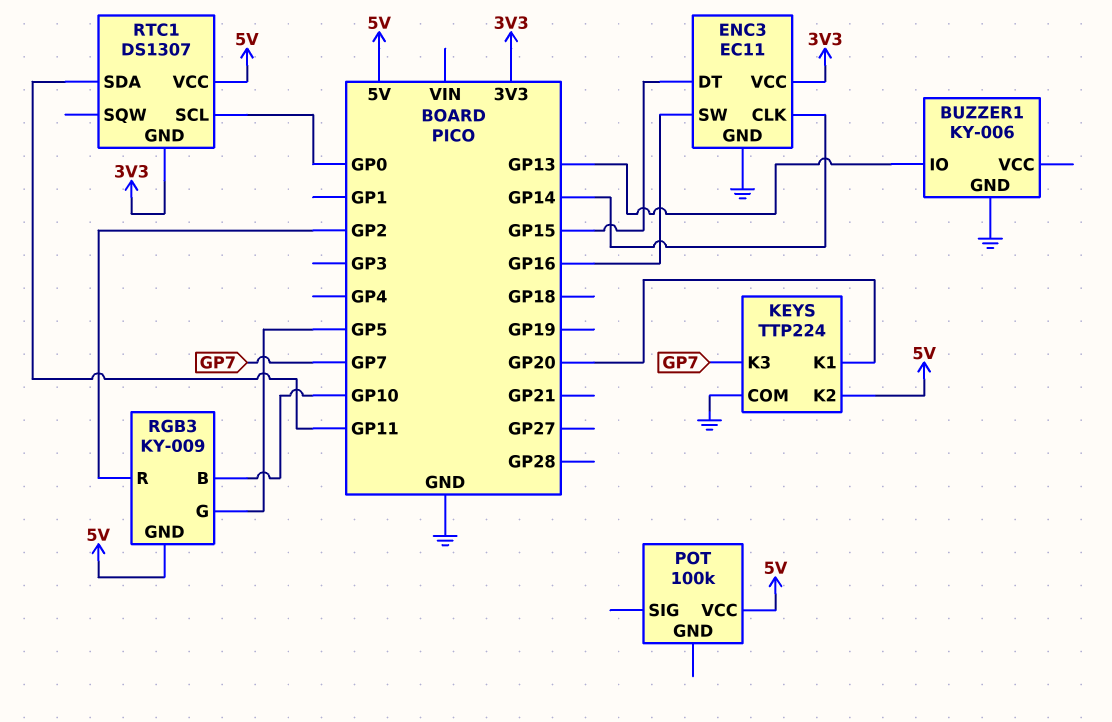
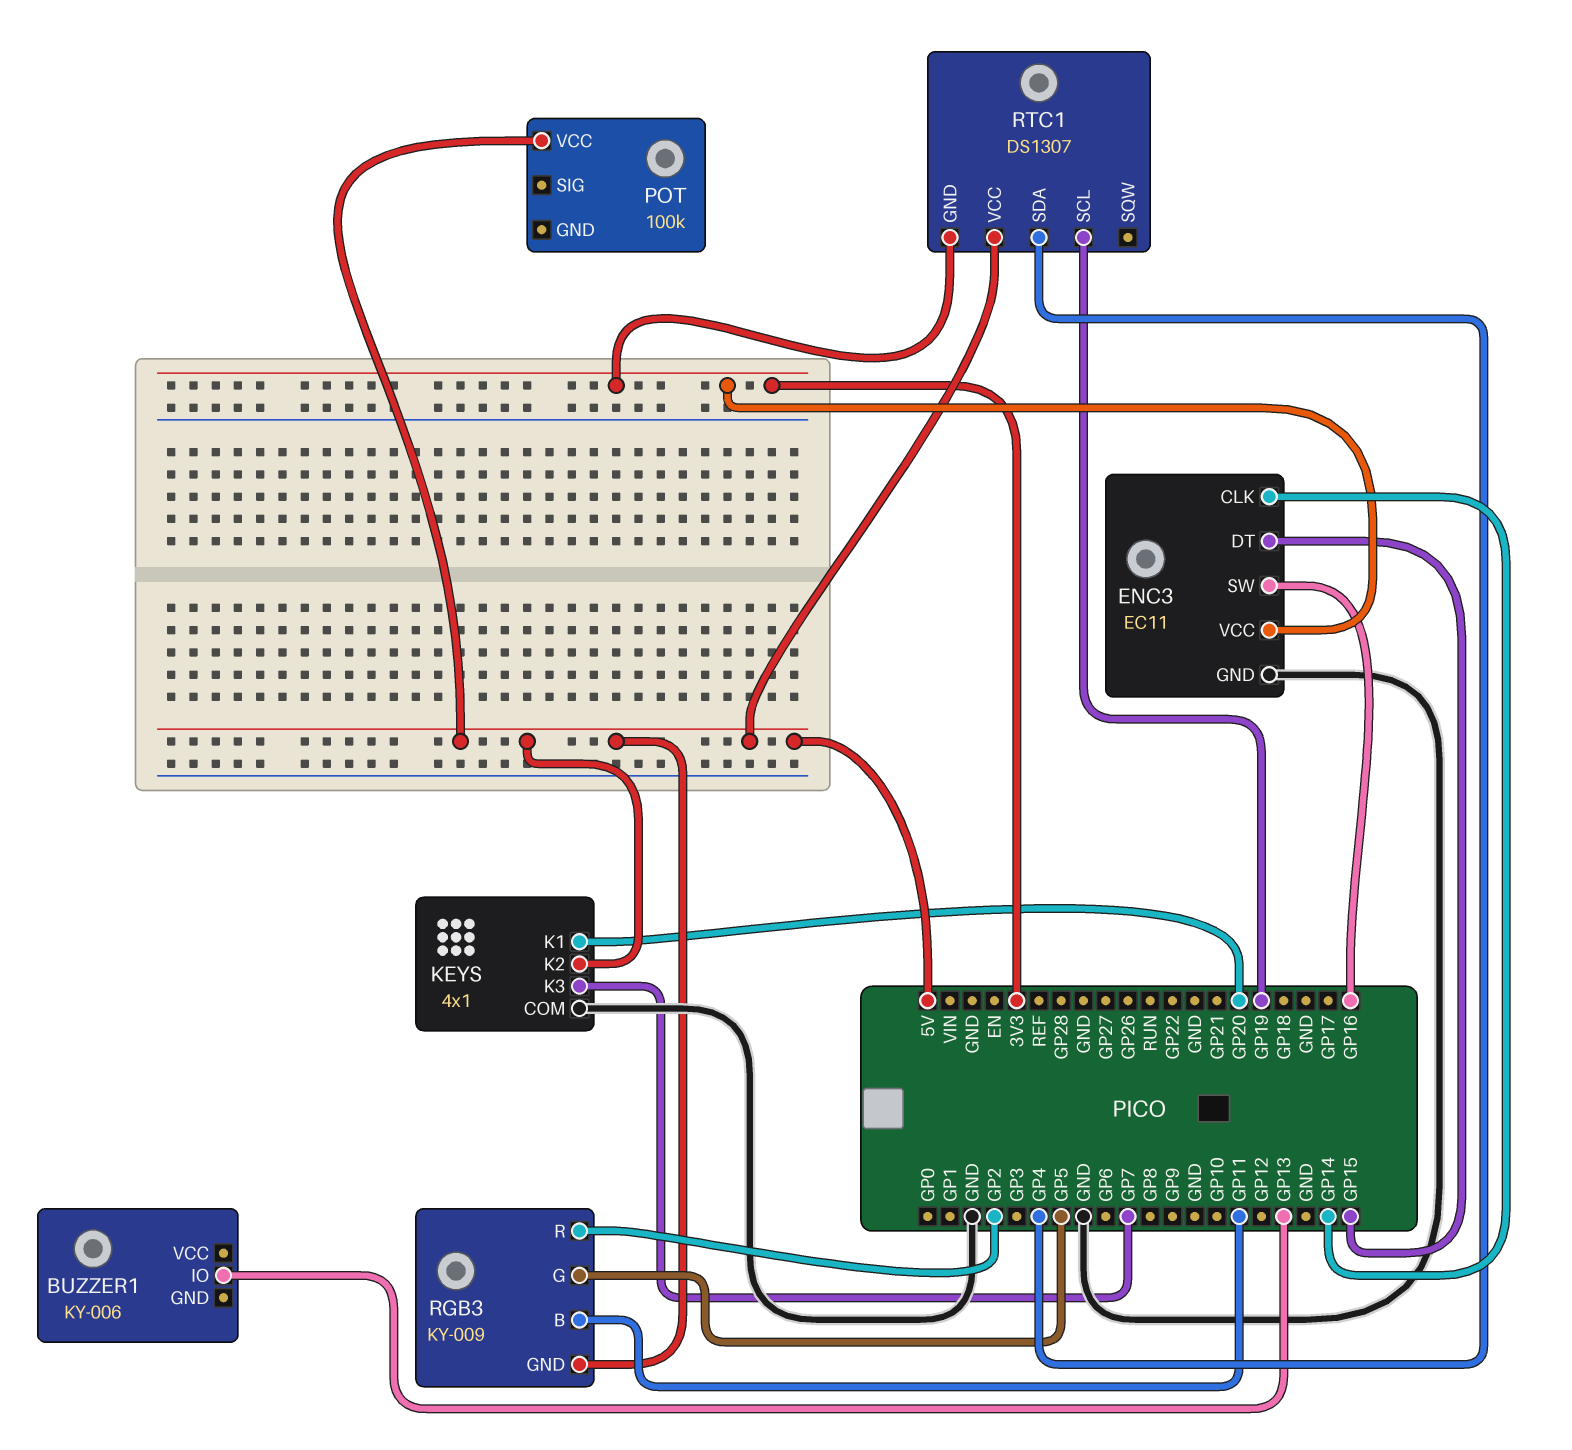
BUZZER1 pin GND: GND -> none
KEYS: TTP224 -> 4x1
RGB3 pin B: GP10 -> GP11
RTC1 pin SCL: GP0 -> GP19
RTC1 pin SDA: GP11 -> GP4

